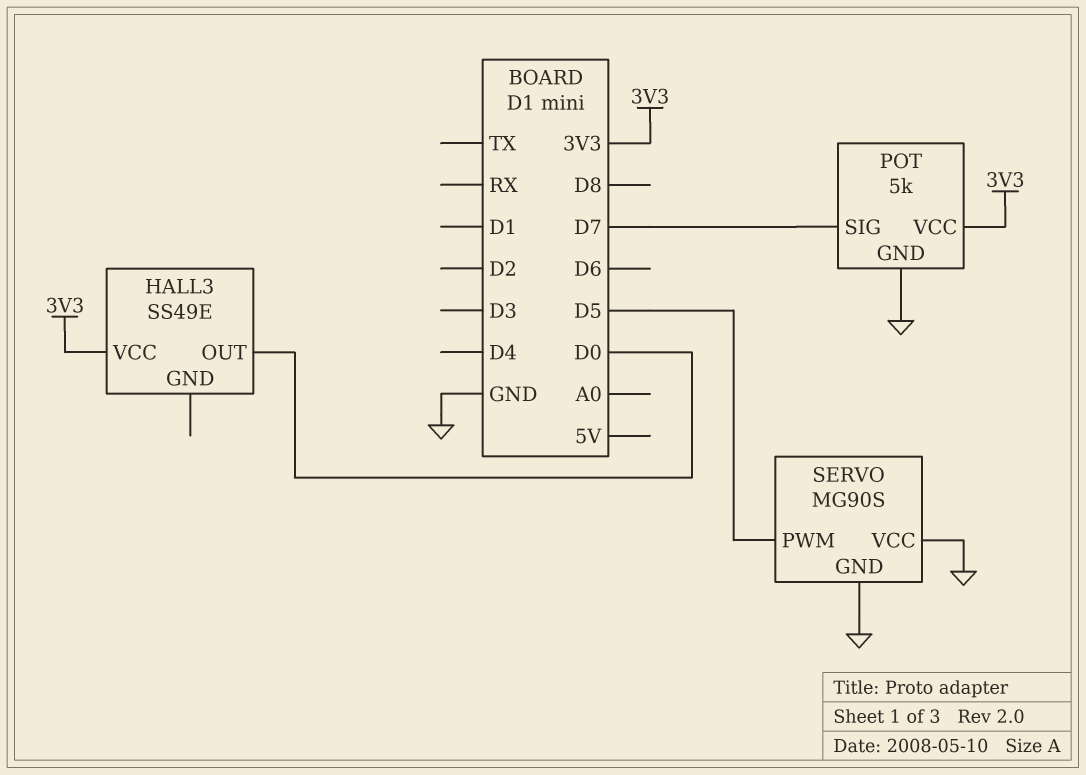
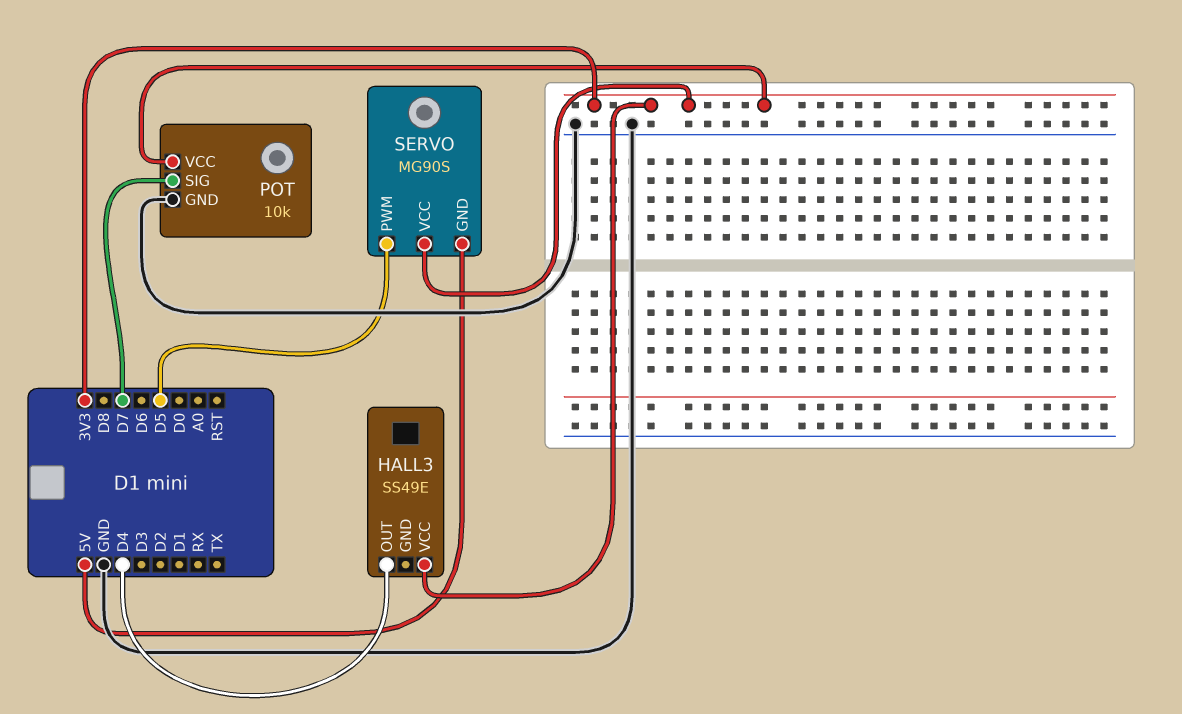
HALL3 pin OUT: D0 -> D4
POT: 5k -> 10k
SERVO pin GND: GND -> 5V
SERVO pin VCC: GND -> 3V3

